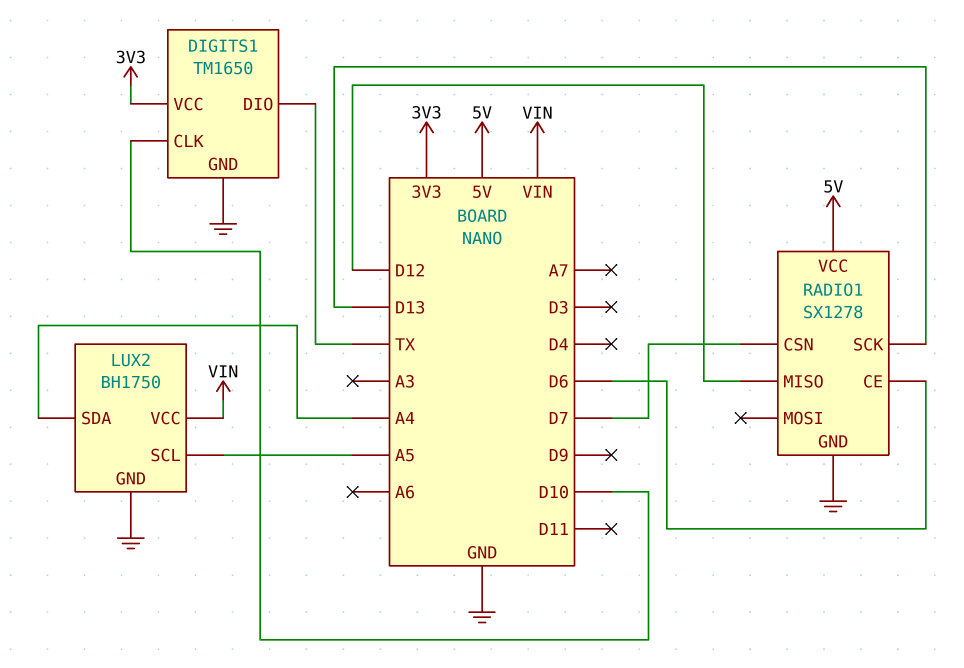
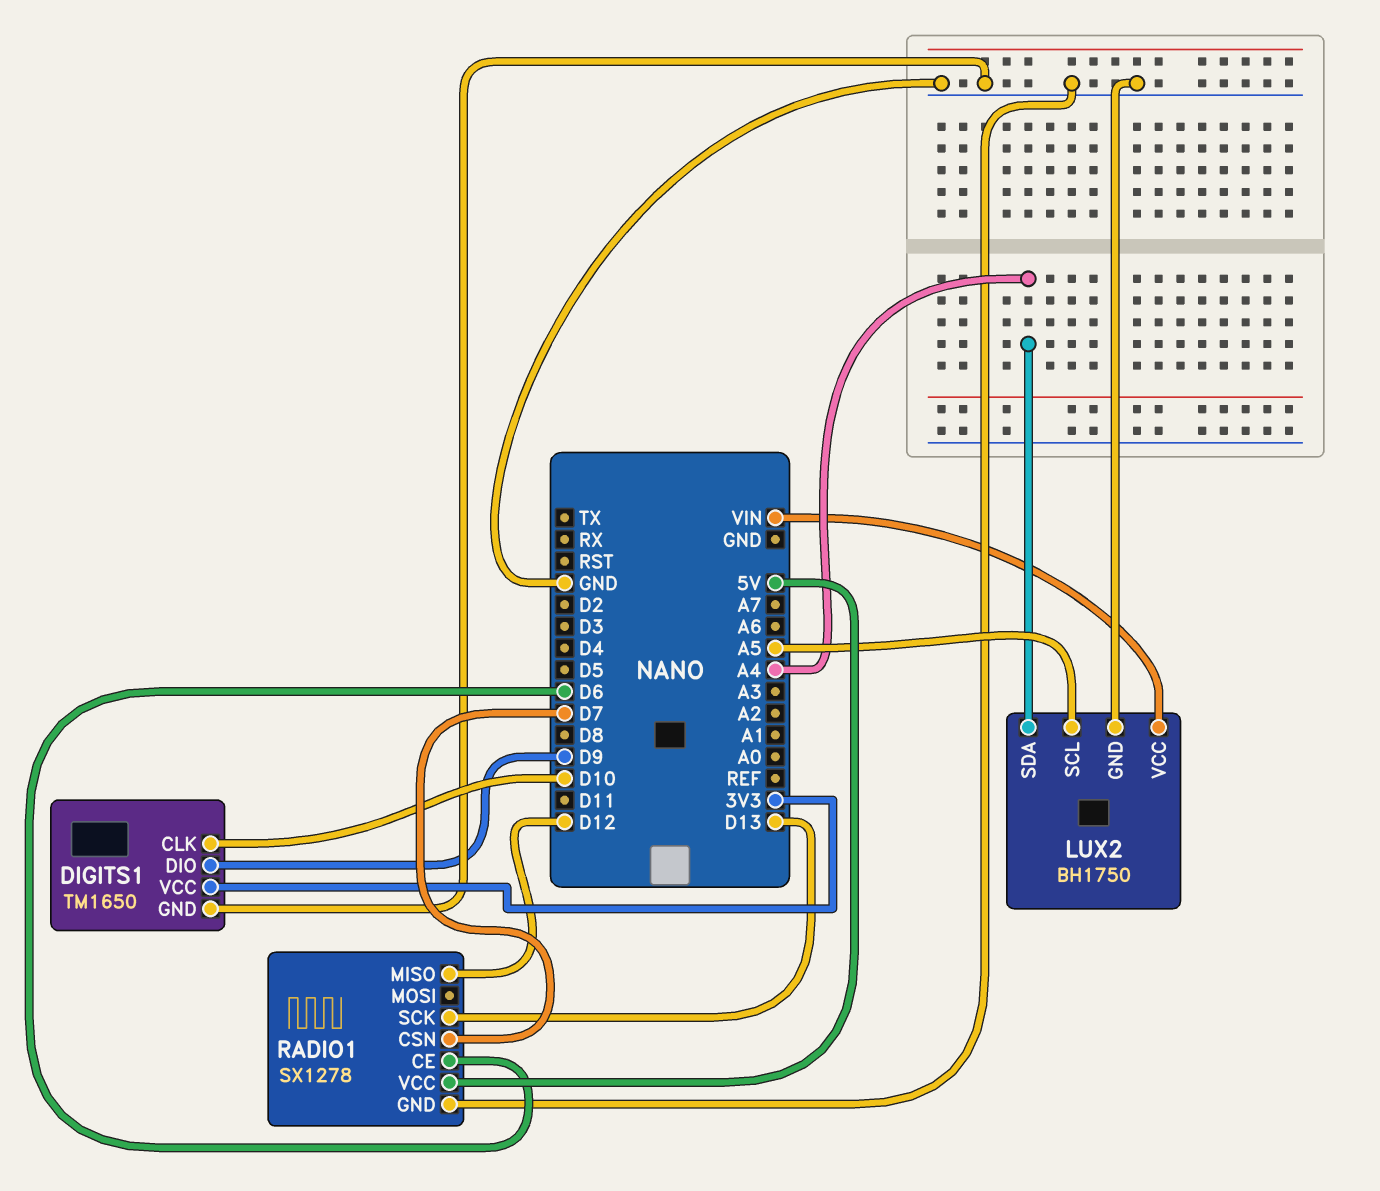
DIGITS1 pin DIO: TX -> D9

